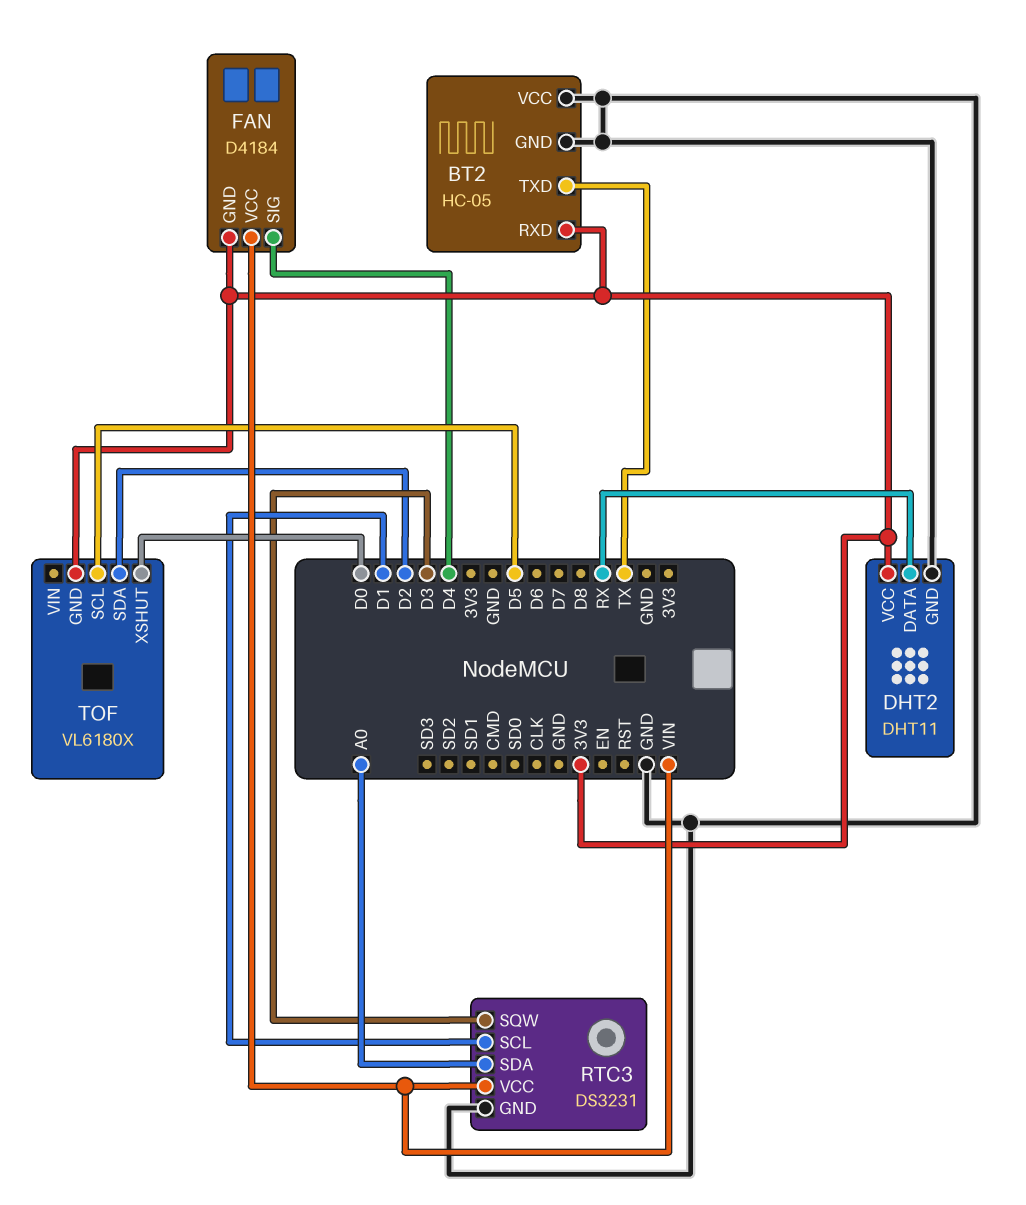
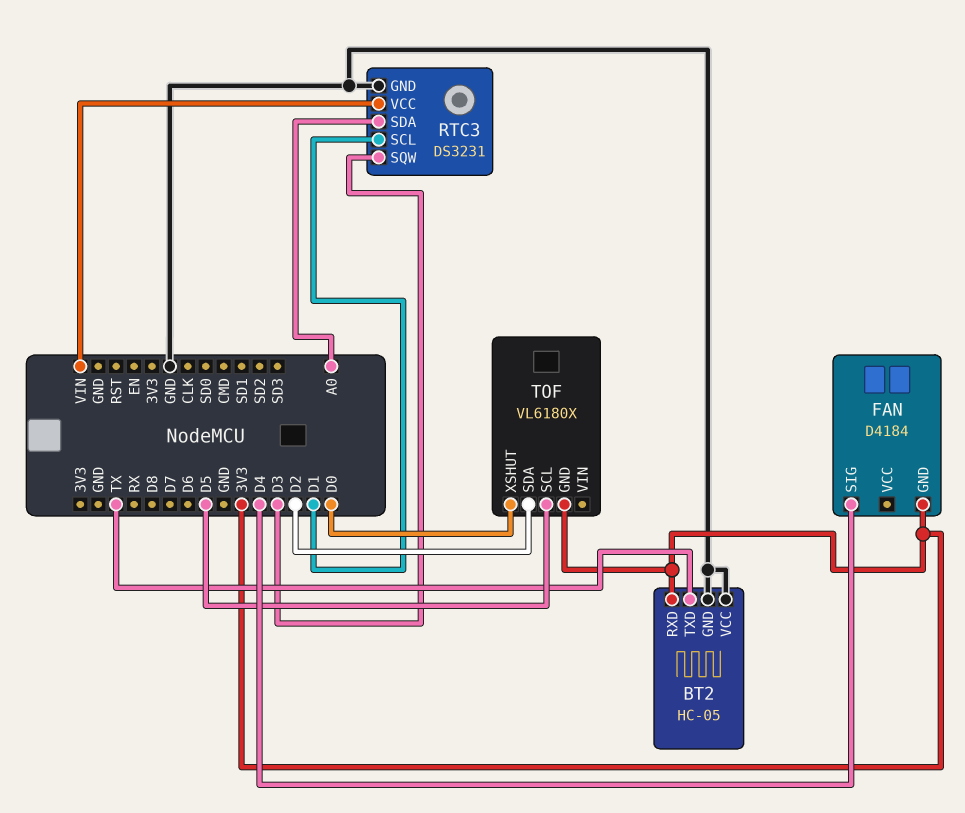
DHT2: DHT11 -> none
DHT2 pin DATA: RX -> none
DHT2 pin GND: GND -> none
DHT2 pin VCC: 3V3 -> none
FAN pin VCC: VIN -> none

